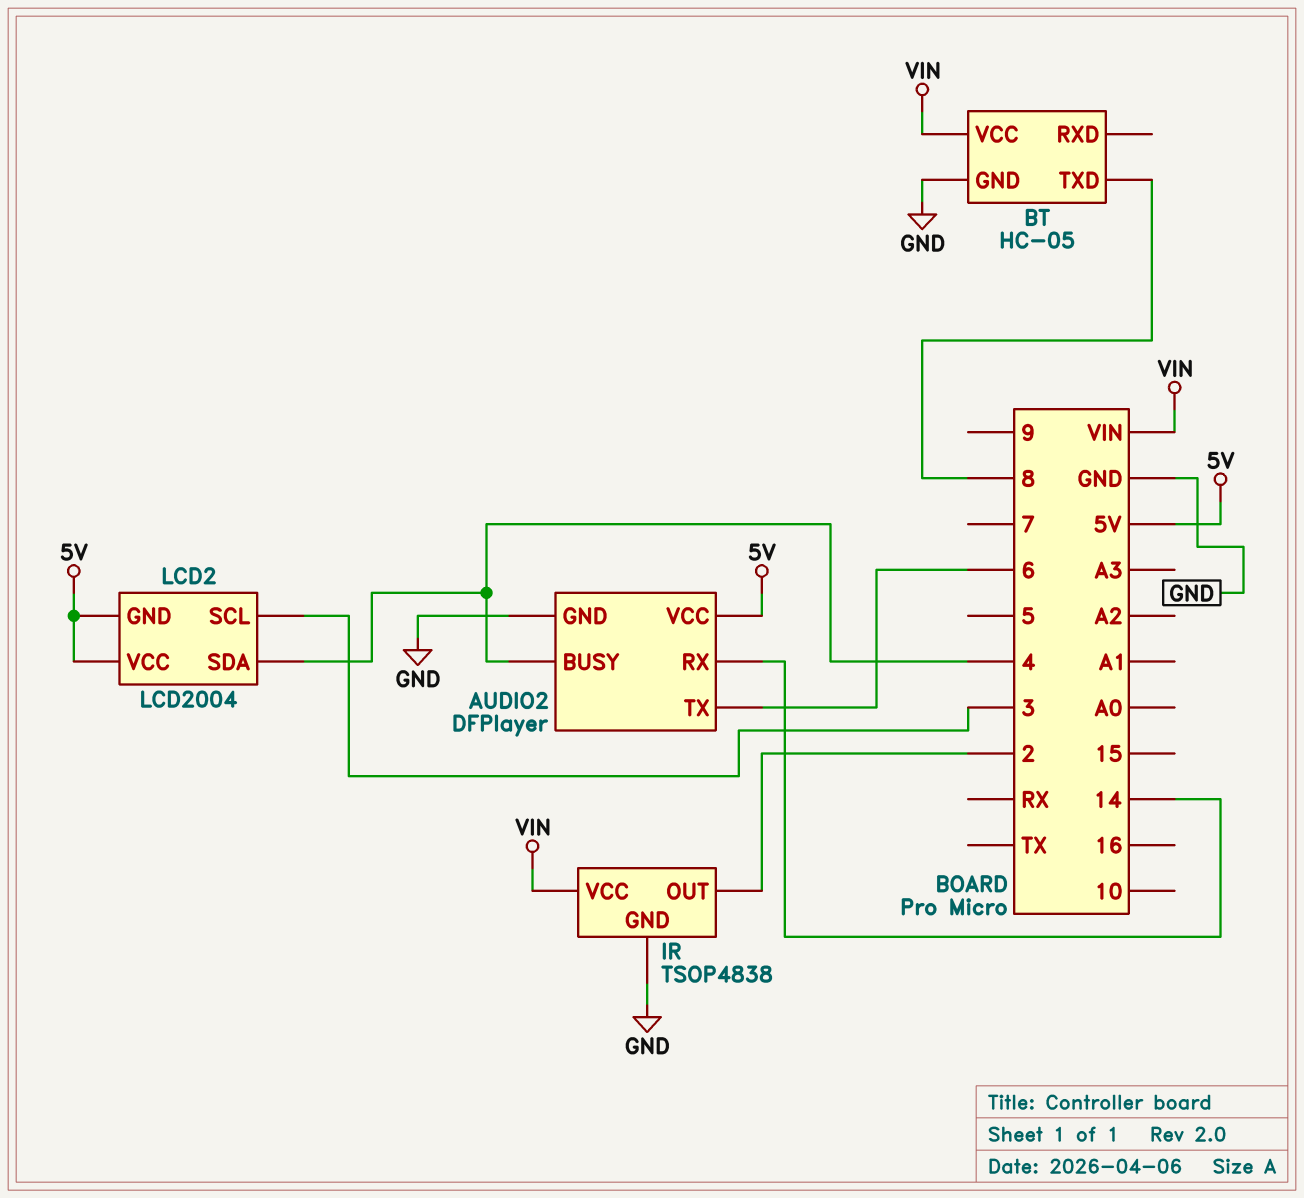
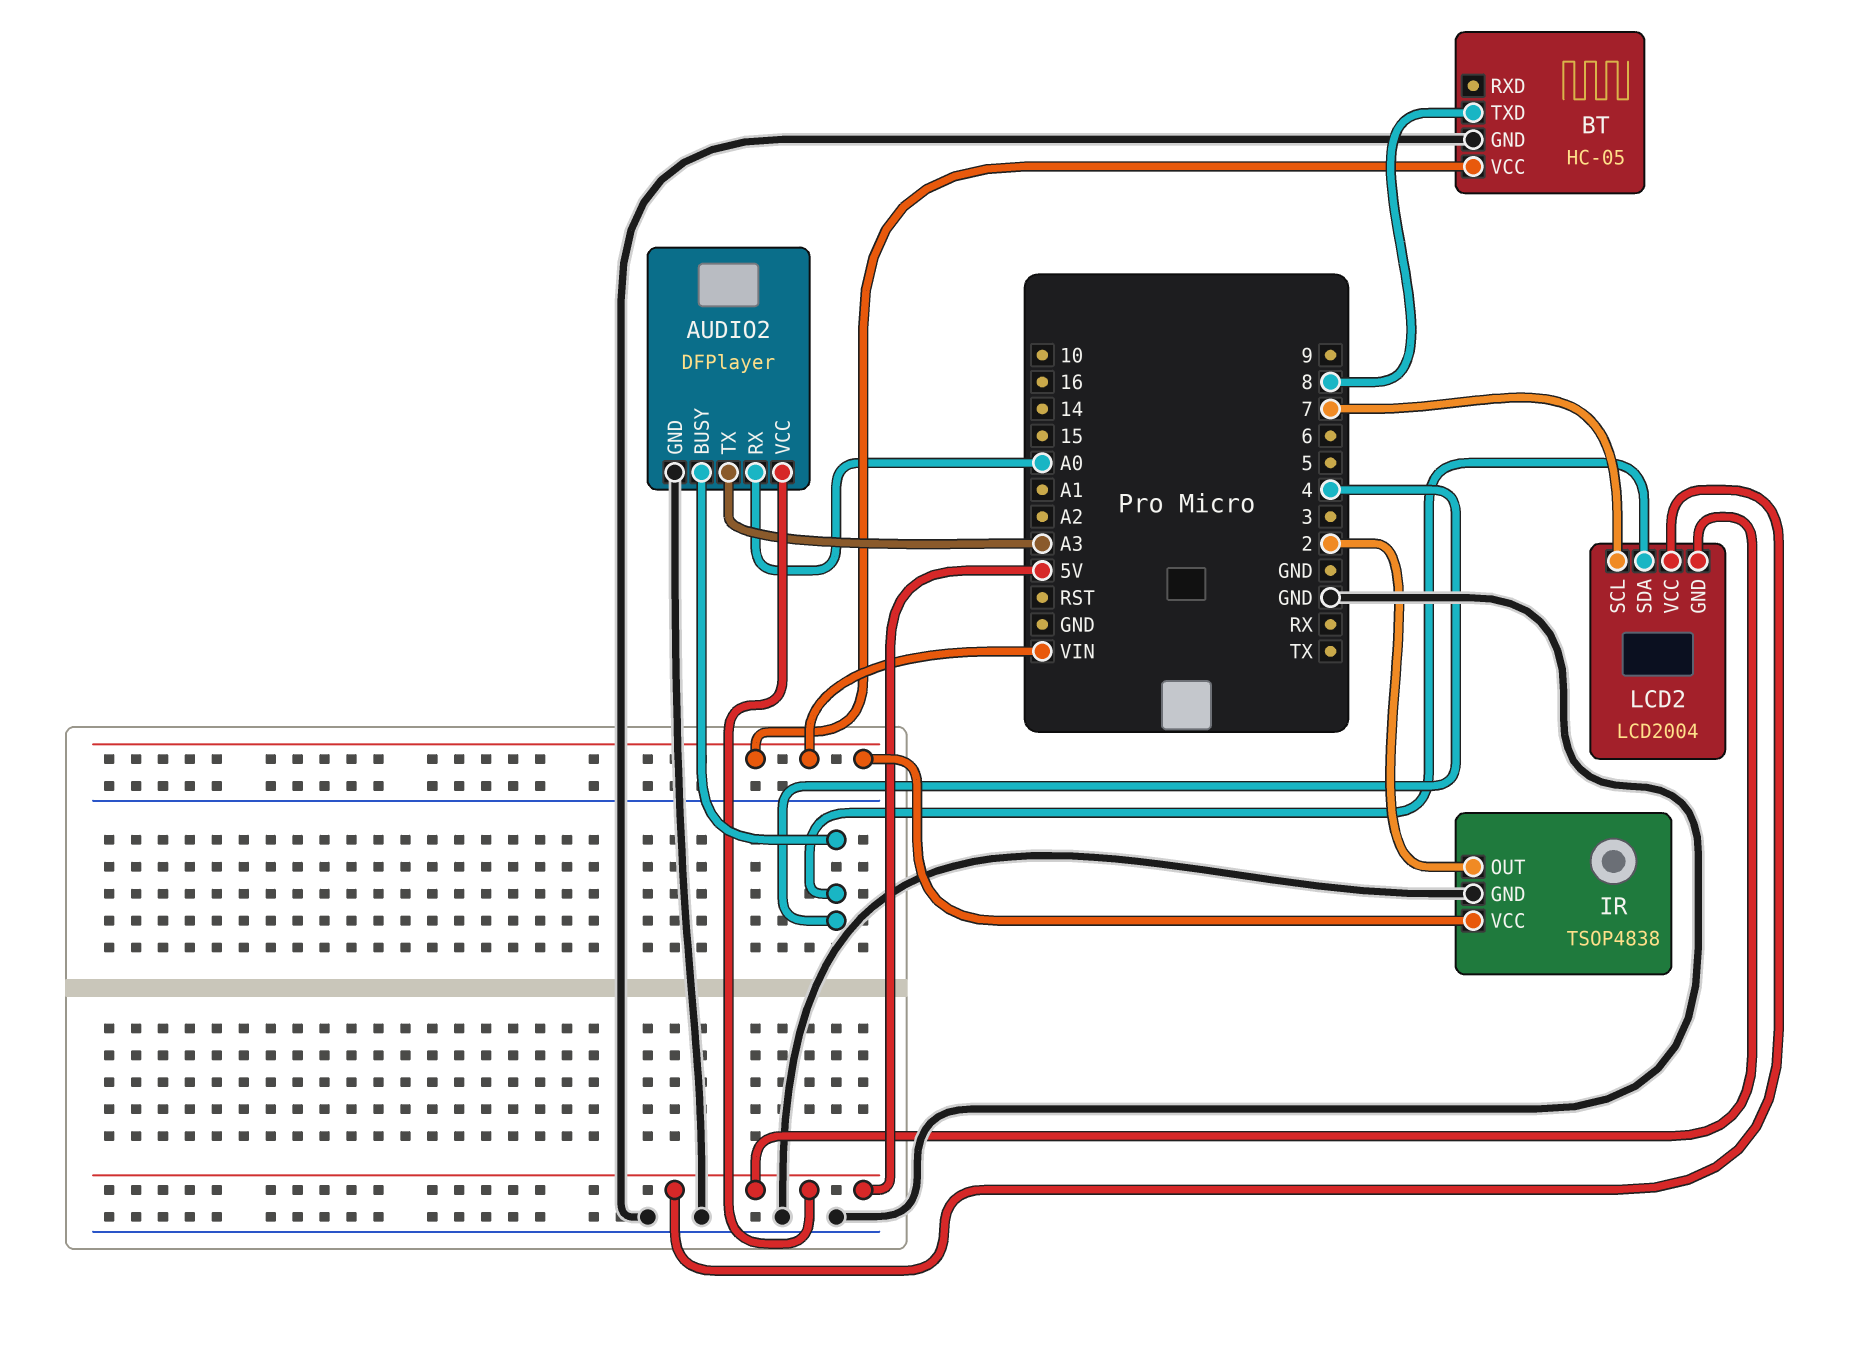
AUDIO2 pin RX: 14 -> A0
AUDIO2 pin TX: 6 -> A3
LCD2 pin SCL: 3 -> 7

